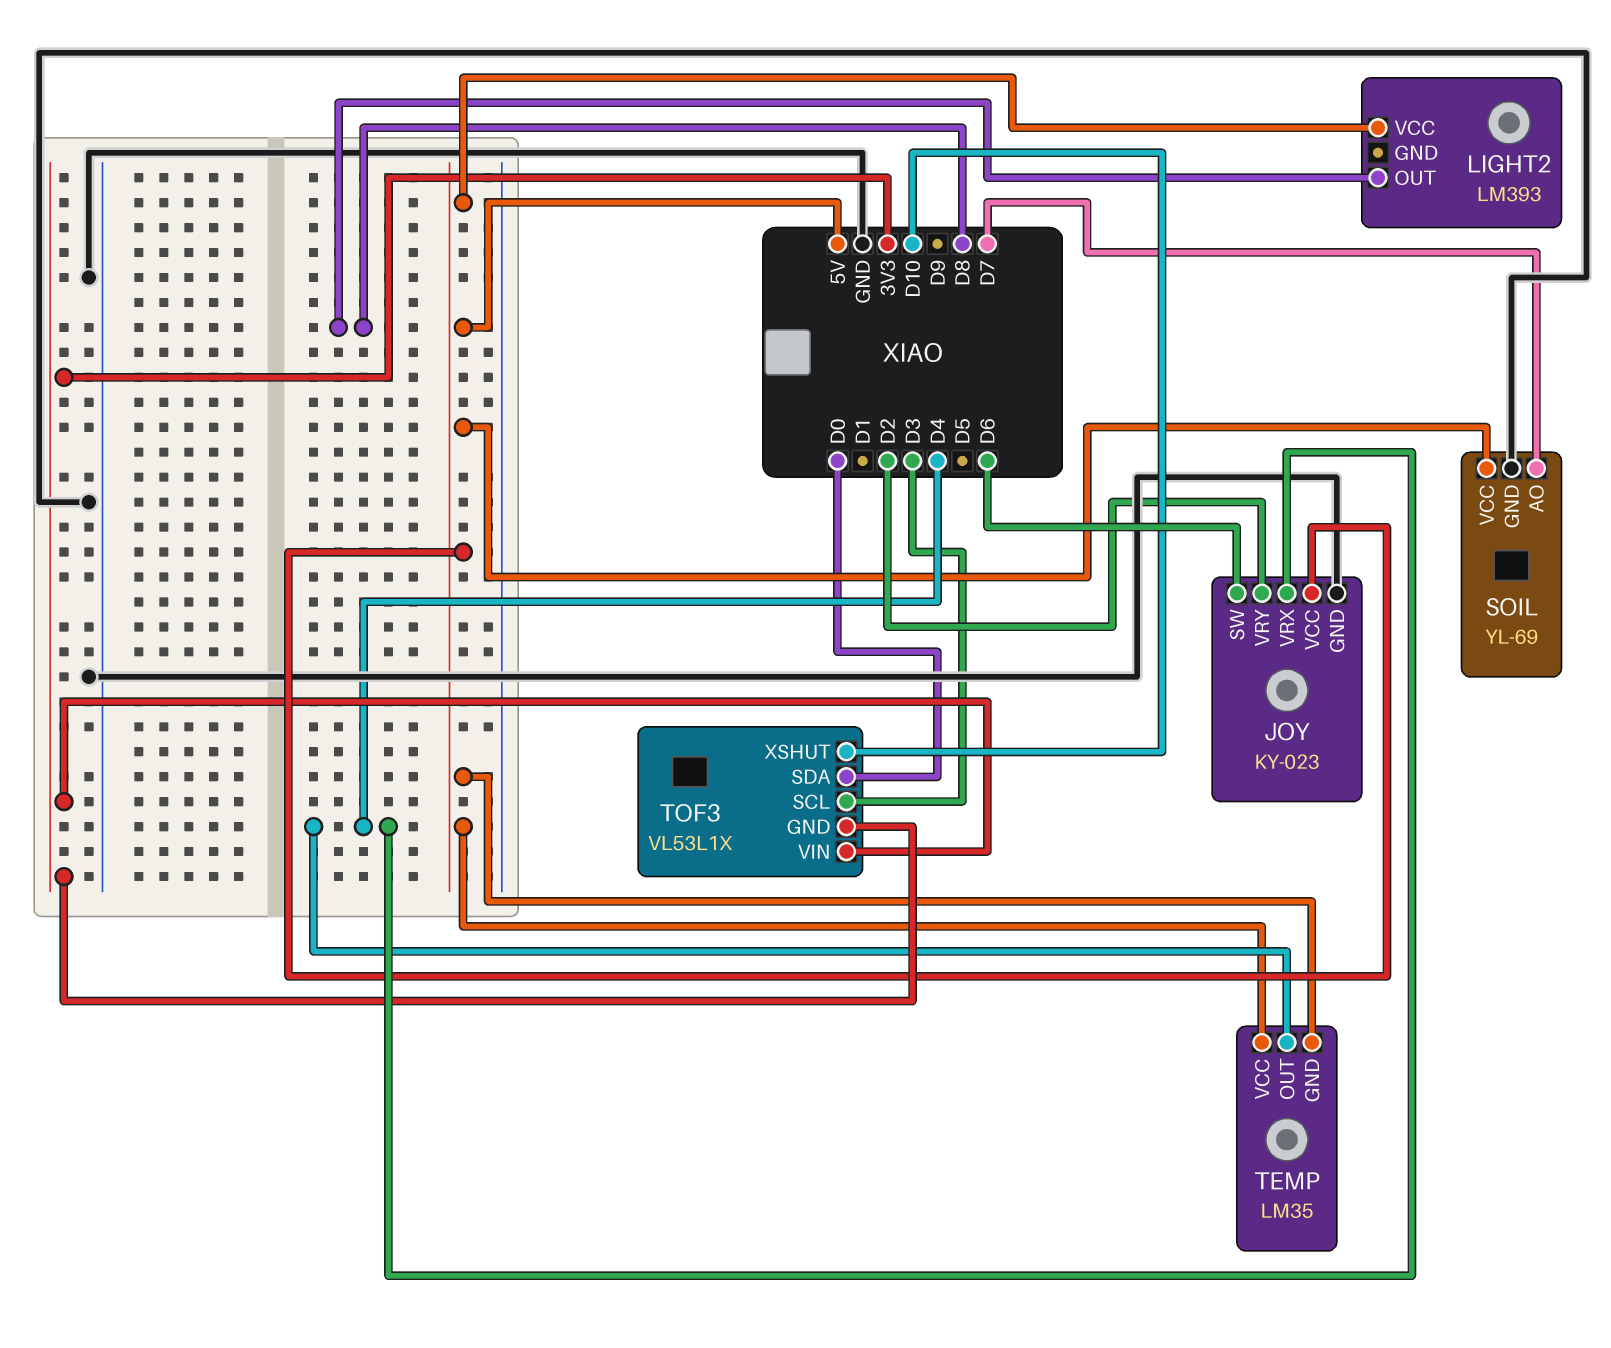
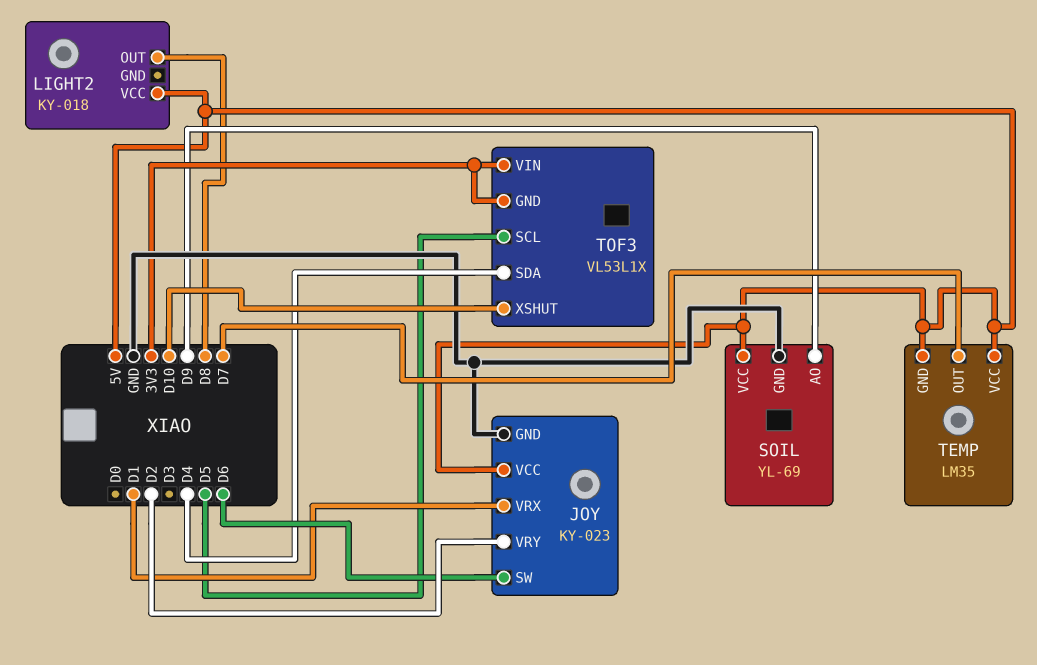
JOY pin VRX: D4 -> D1
LIGHT2: LM393 -> KY-018
SOIL pin AO: D7 -> D9
TEMP pin OUT: D4 -> D7
TOF3 pin SCL: D3 -> D5
TOF3 pin SDA: D0 -> D4

